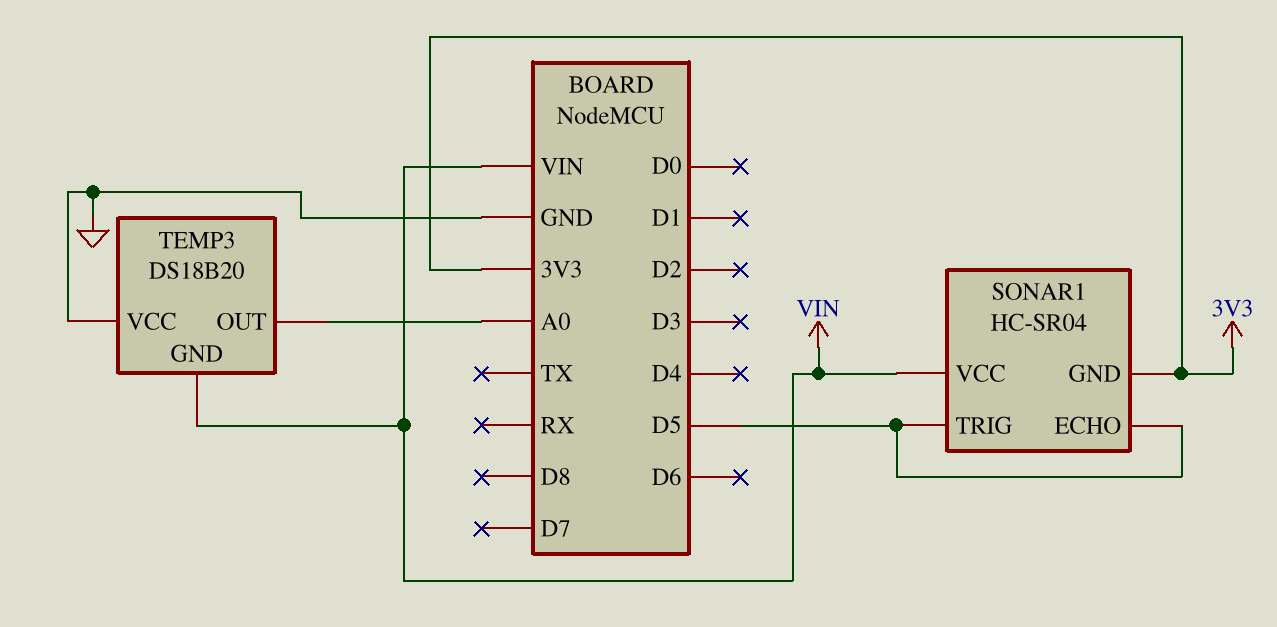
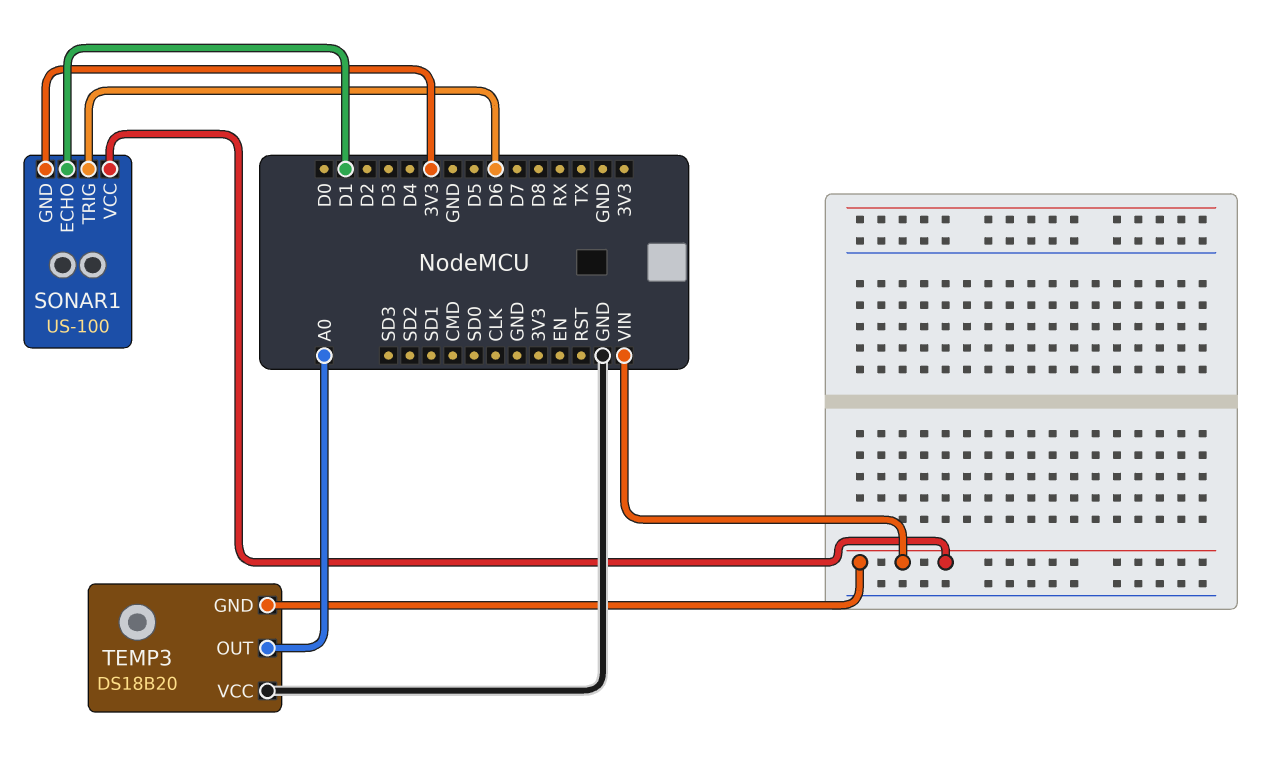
SONAR1: HC-SR04 -> US-100
SONAR1 pin ECHO: D5 -> D1
SONAR1 pin TRIG: D5 -> D6

